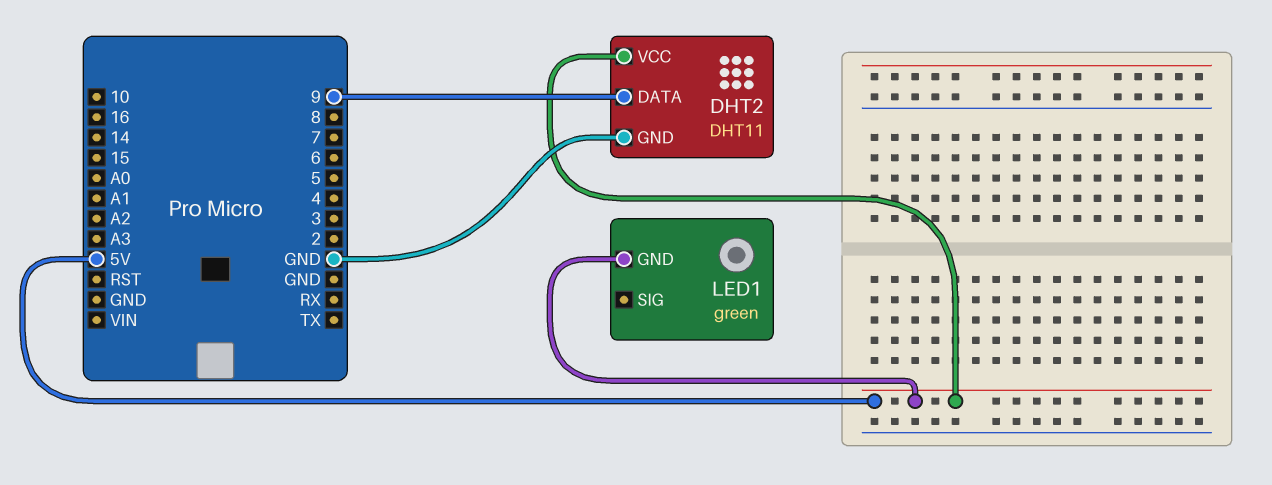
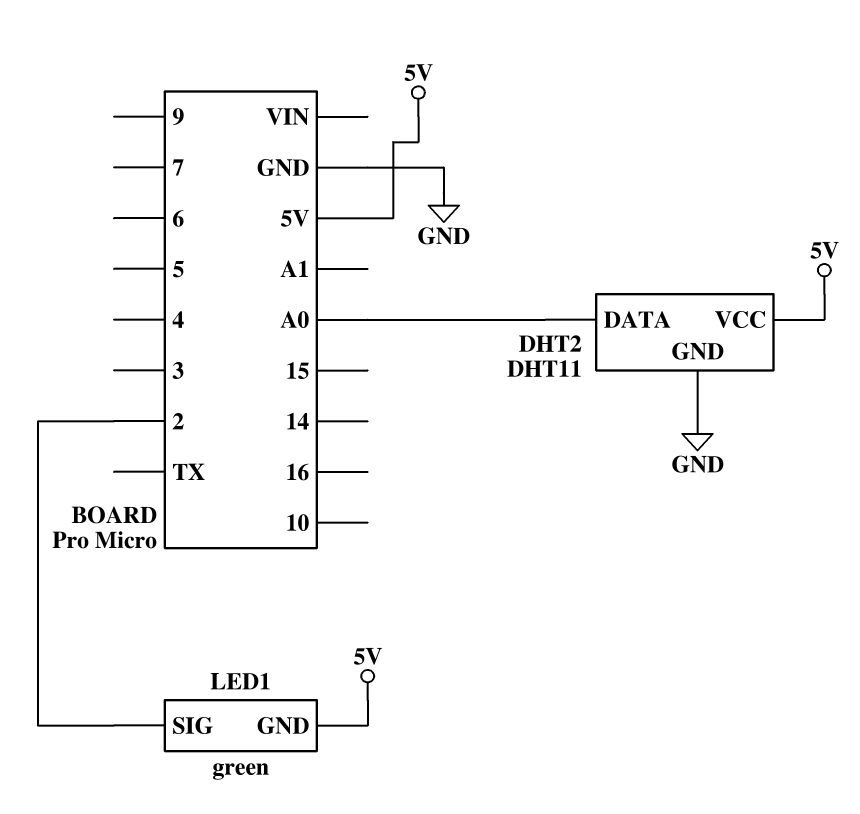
DHT2 pin DATA: 9 -> A0
LED1 pin SIG: none -> 2

